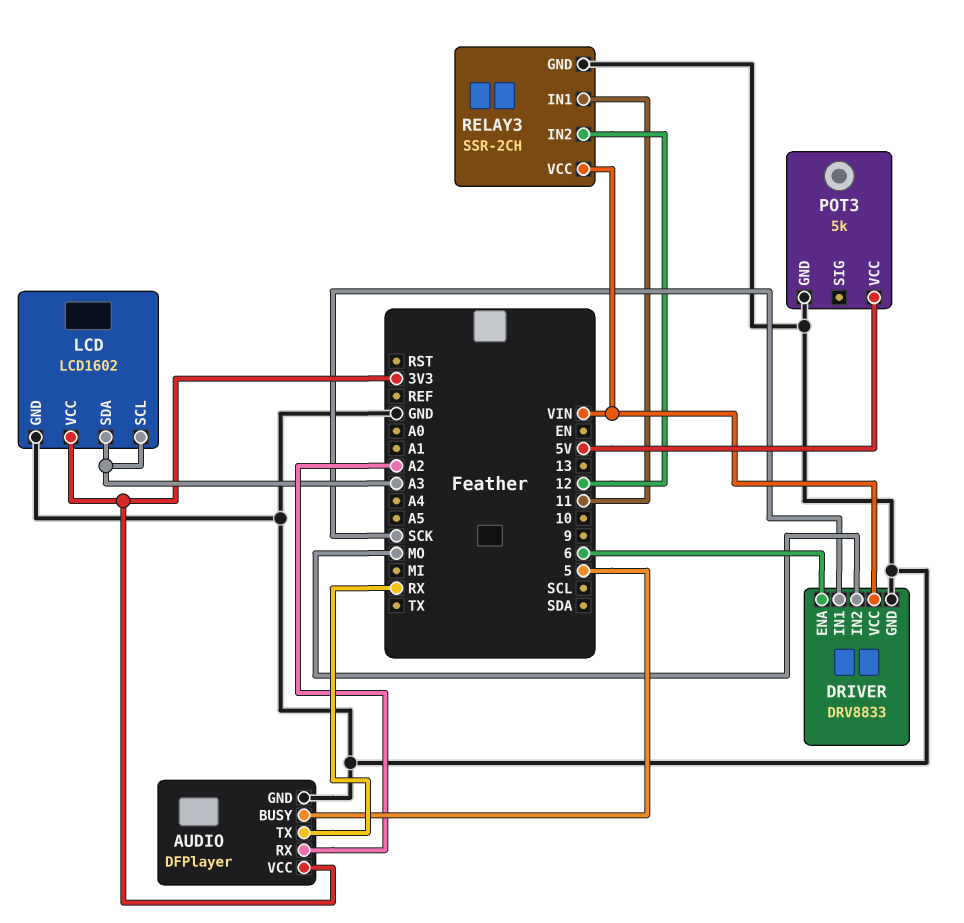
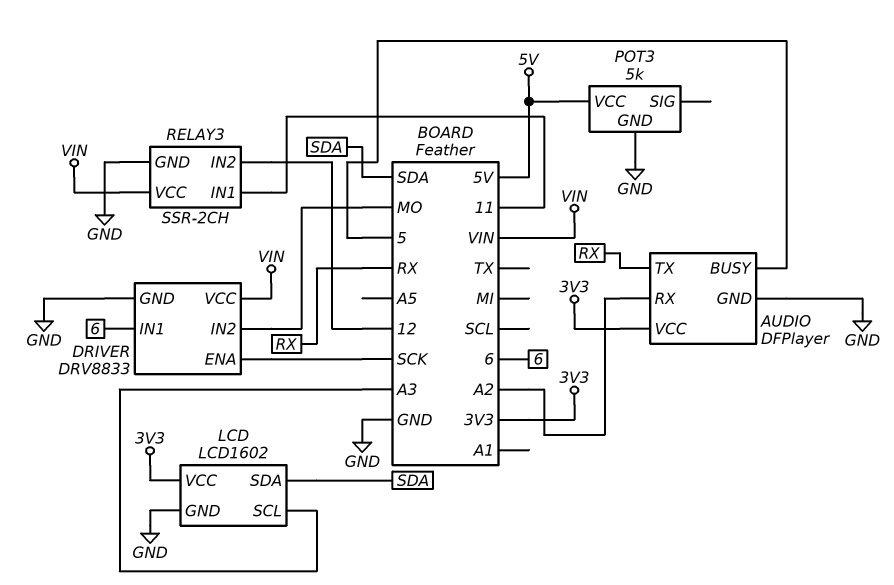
DRIVER pin ENA: 6 -> SCK
DRIVER pin IN1: SCK -> 6
LCD pin SDA: A3 -> SDA

